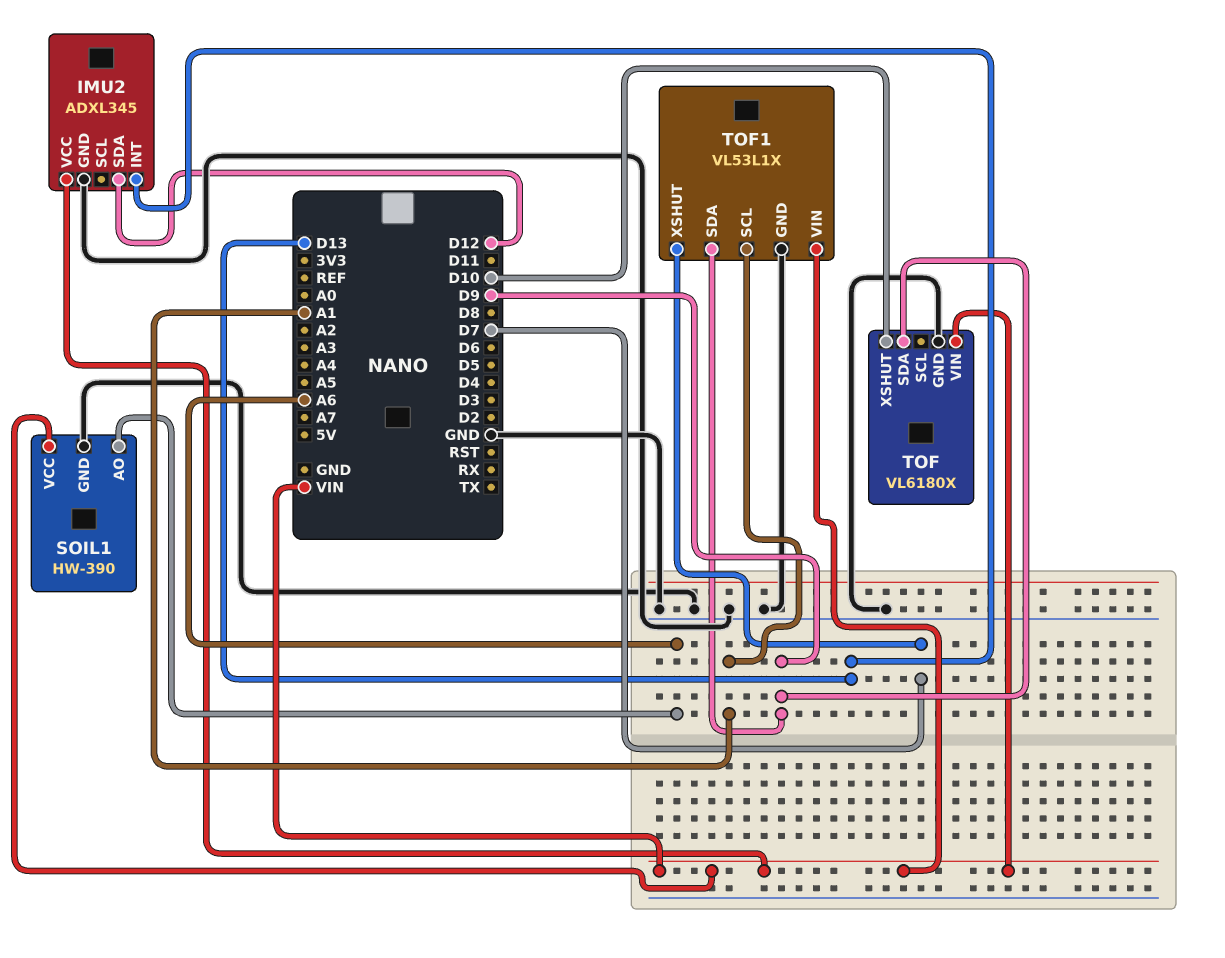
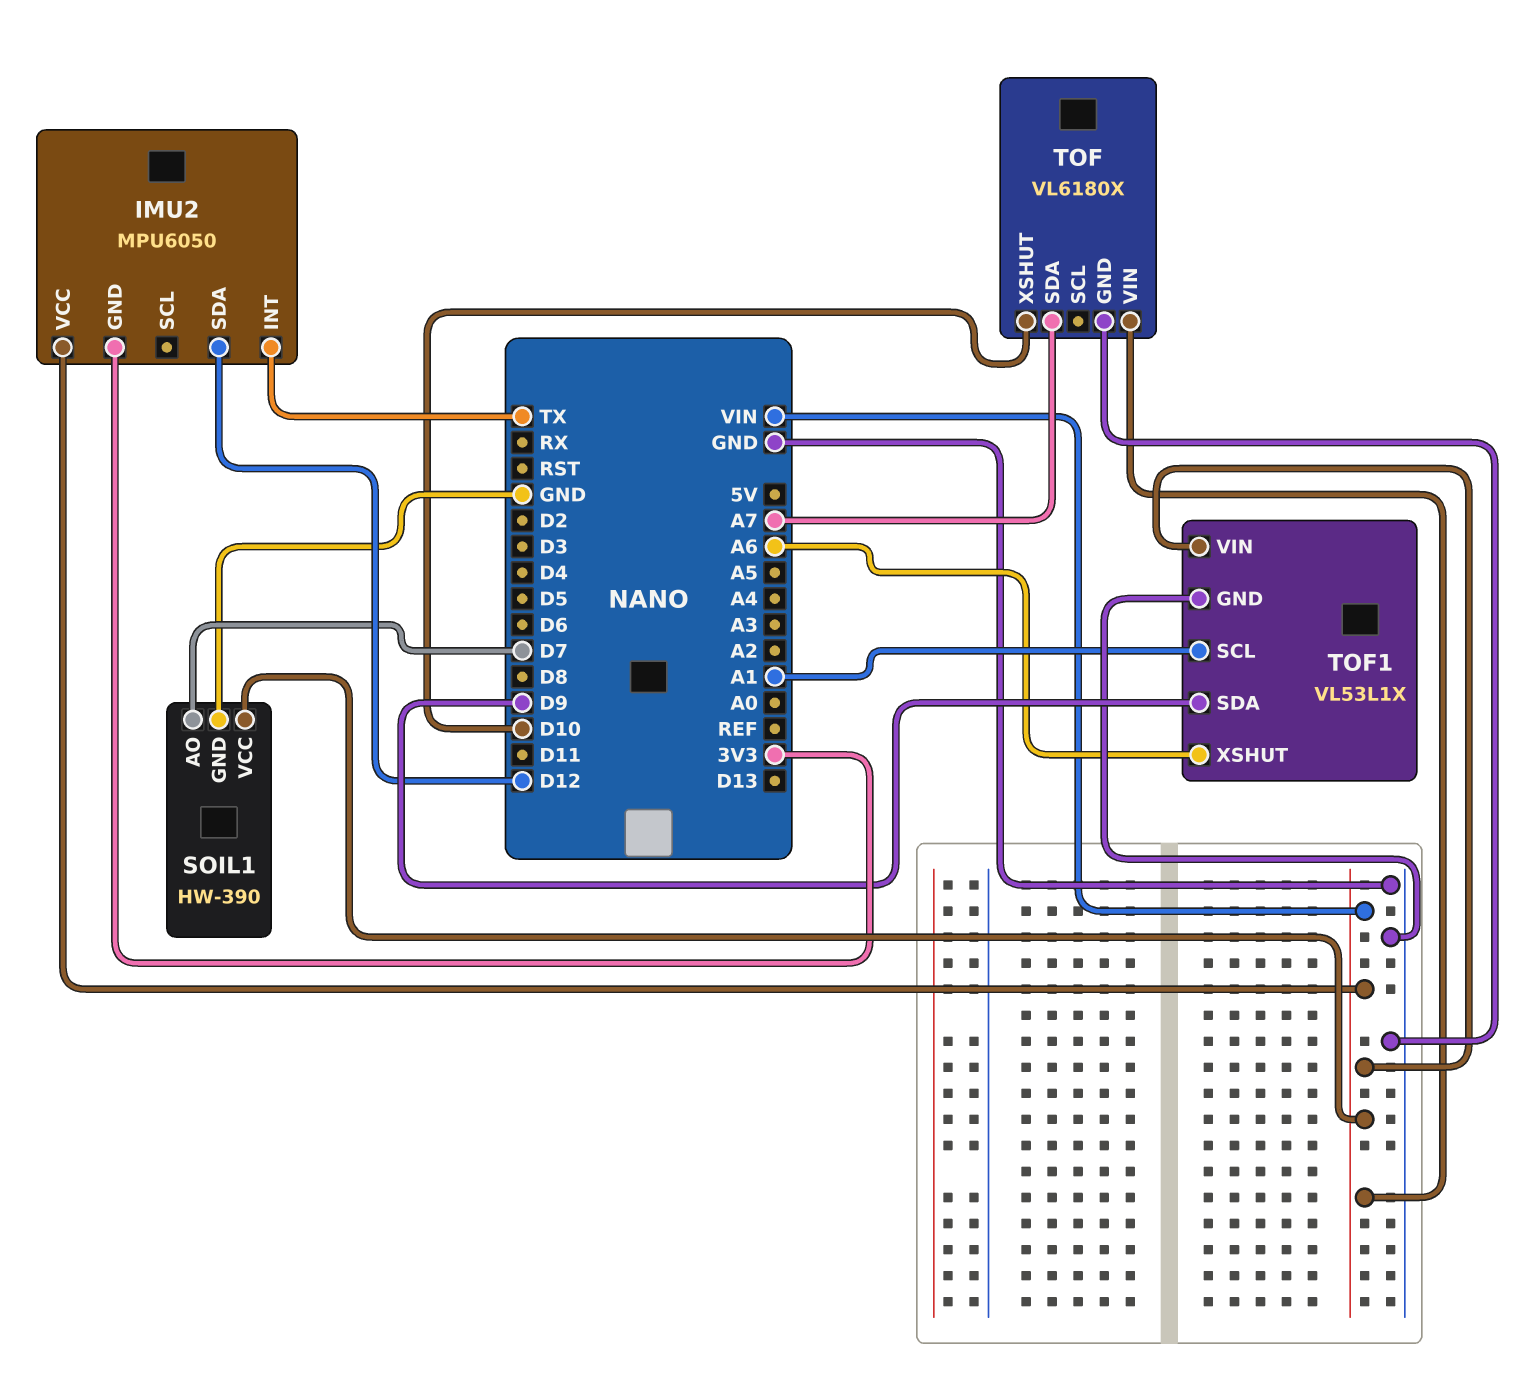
IMU2: ADXL345 -> MPU6050
IMU2 pin GND: GND -> 3V3
IMU2 pin INT: D13 -> TX
SOIL1 pin AO: A6 -> D7
TOF pin SDA: D9 -> A7
TOF1 pin XSHUT: D7 -> A6

